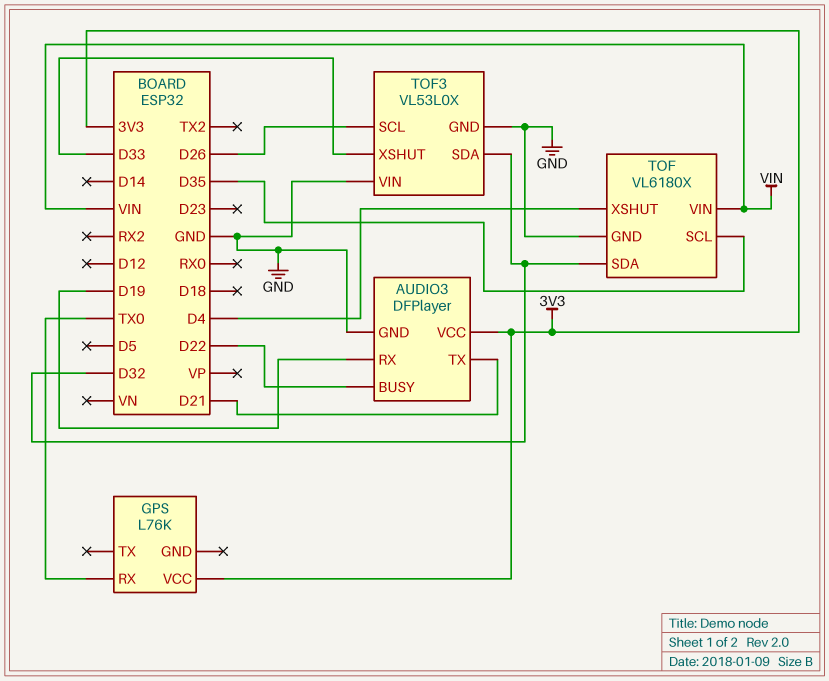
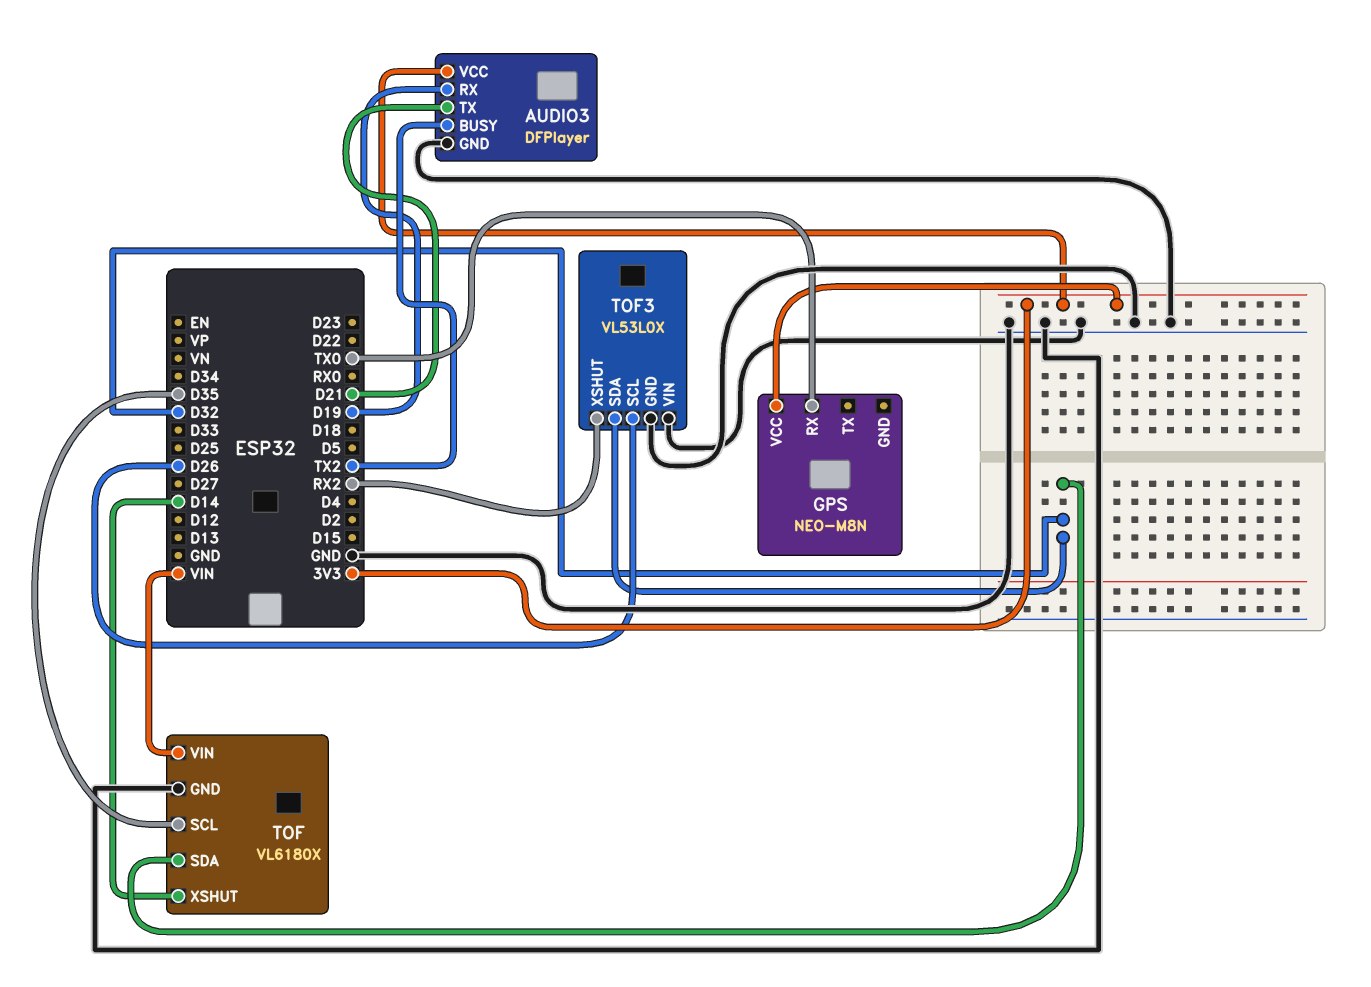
AUDIO3 pin BUSY: D22 -> TX2
GPS: L76K -> NEO-M8N
TOF pin XSHUT: D4 -> D14
TOF3 pin XSHUT: D33 -> RX2

